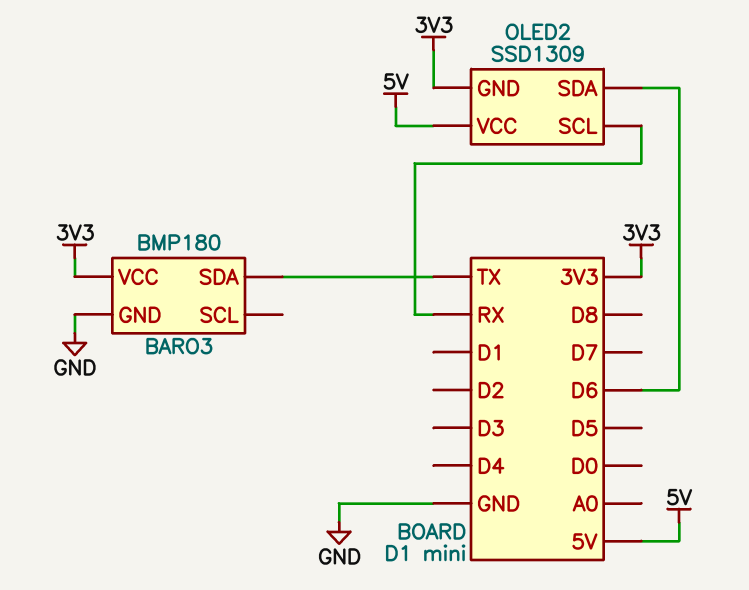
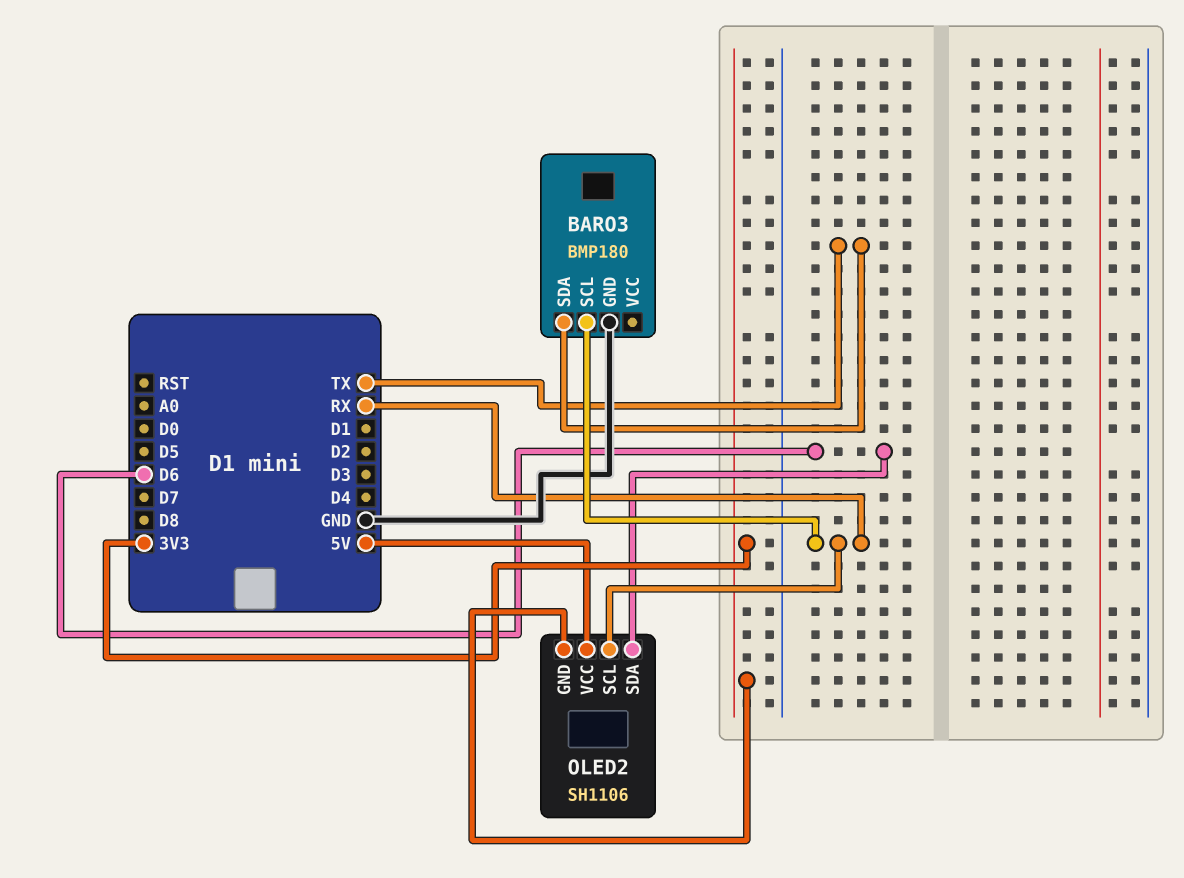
BARO3 pin SCL: none -> RX
BARO3 pin VCC: 3V3 -> none
OLED2: SSD1309 -> SH1106

